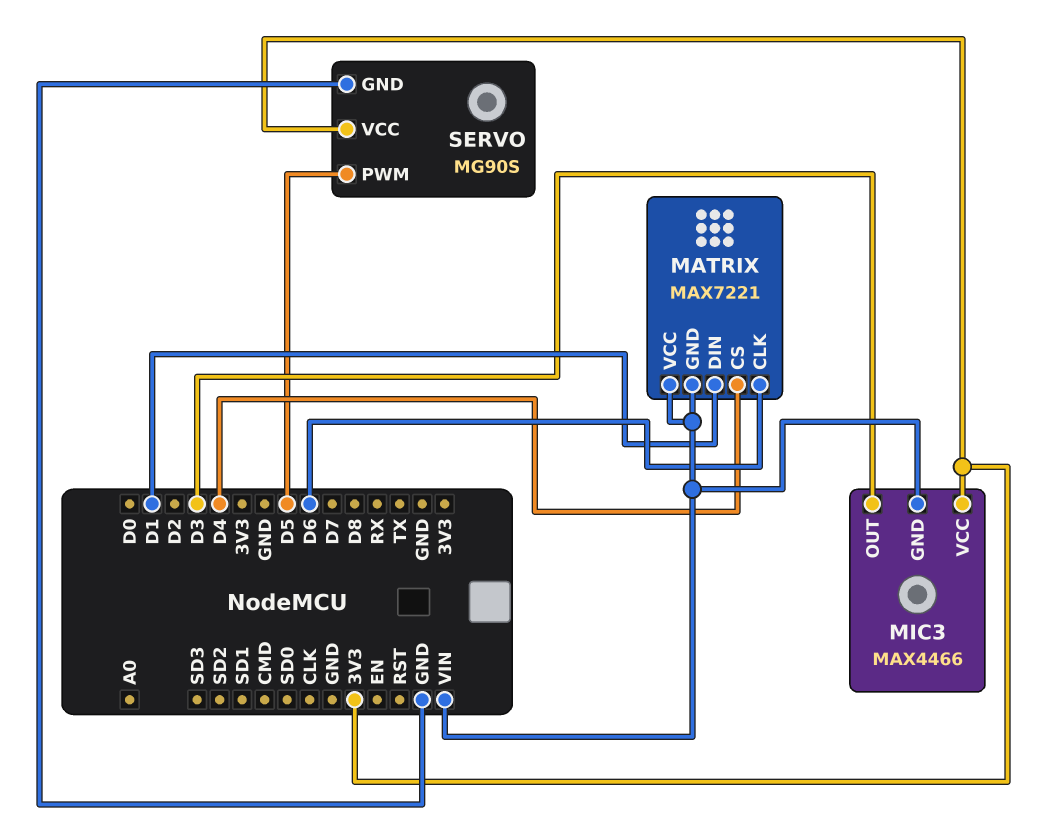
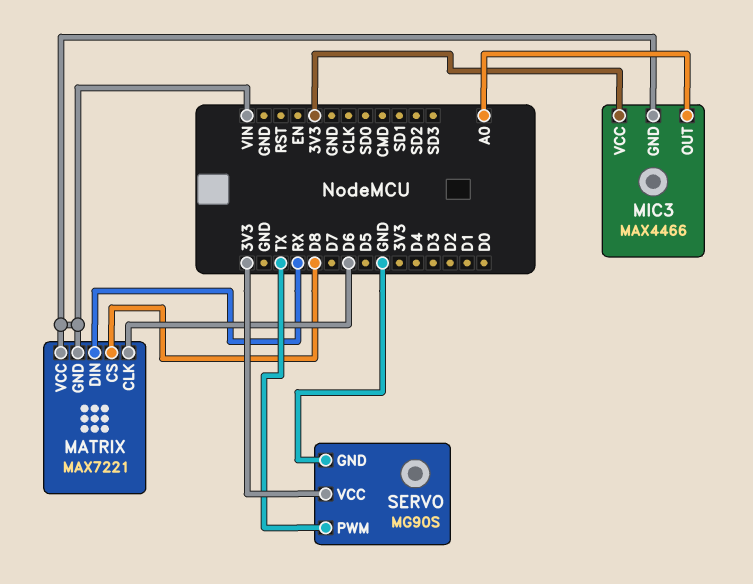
MATRIX pin CS: D4 -> D8
MATRIX pin DIN: D1 -> RX
MIC3 pin OUT: D3 -> A0
SERVO pin PWM: D5 -> TX

